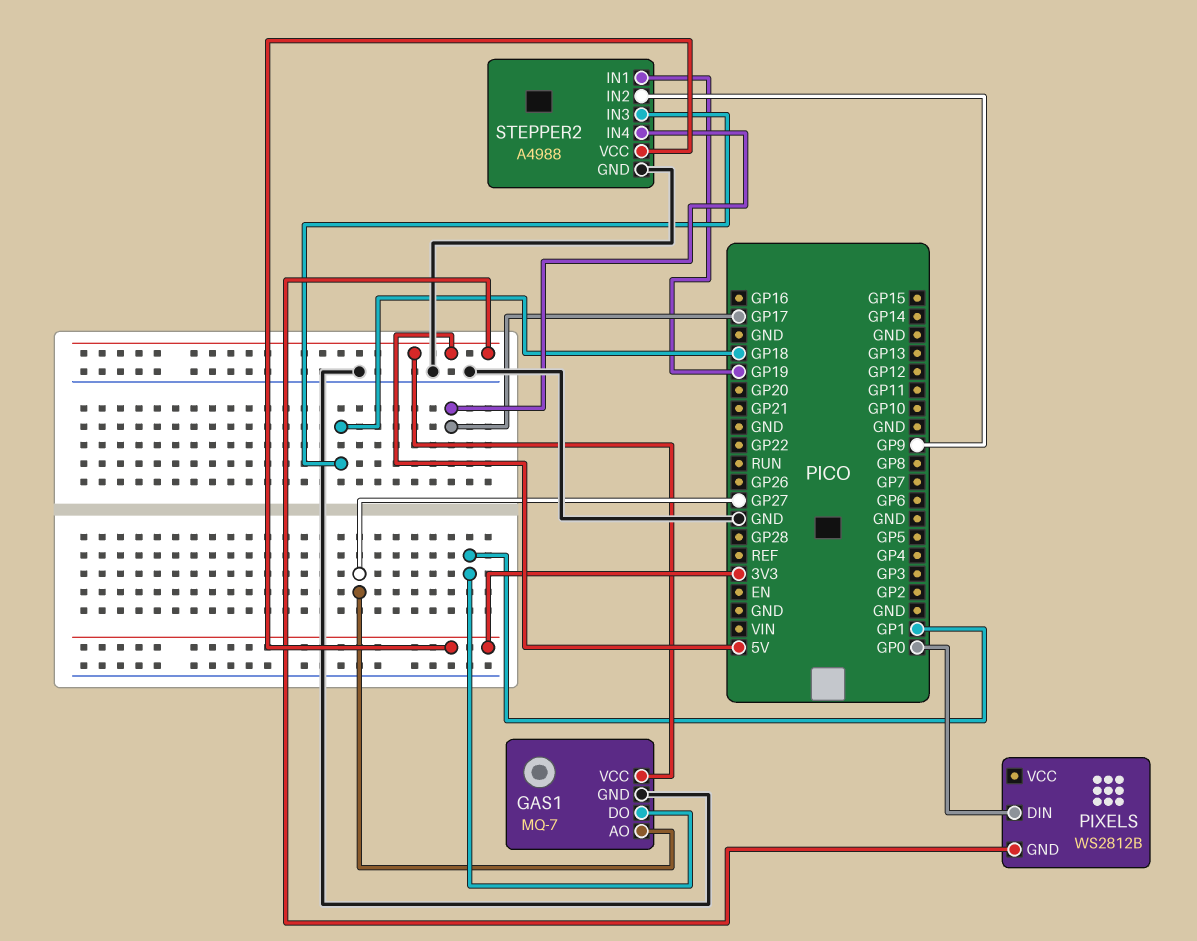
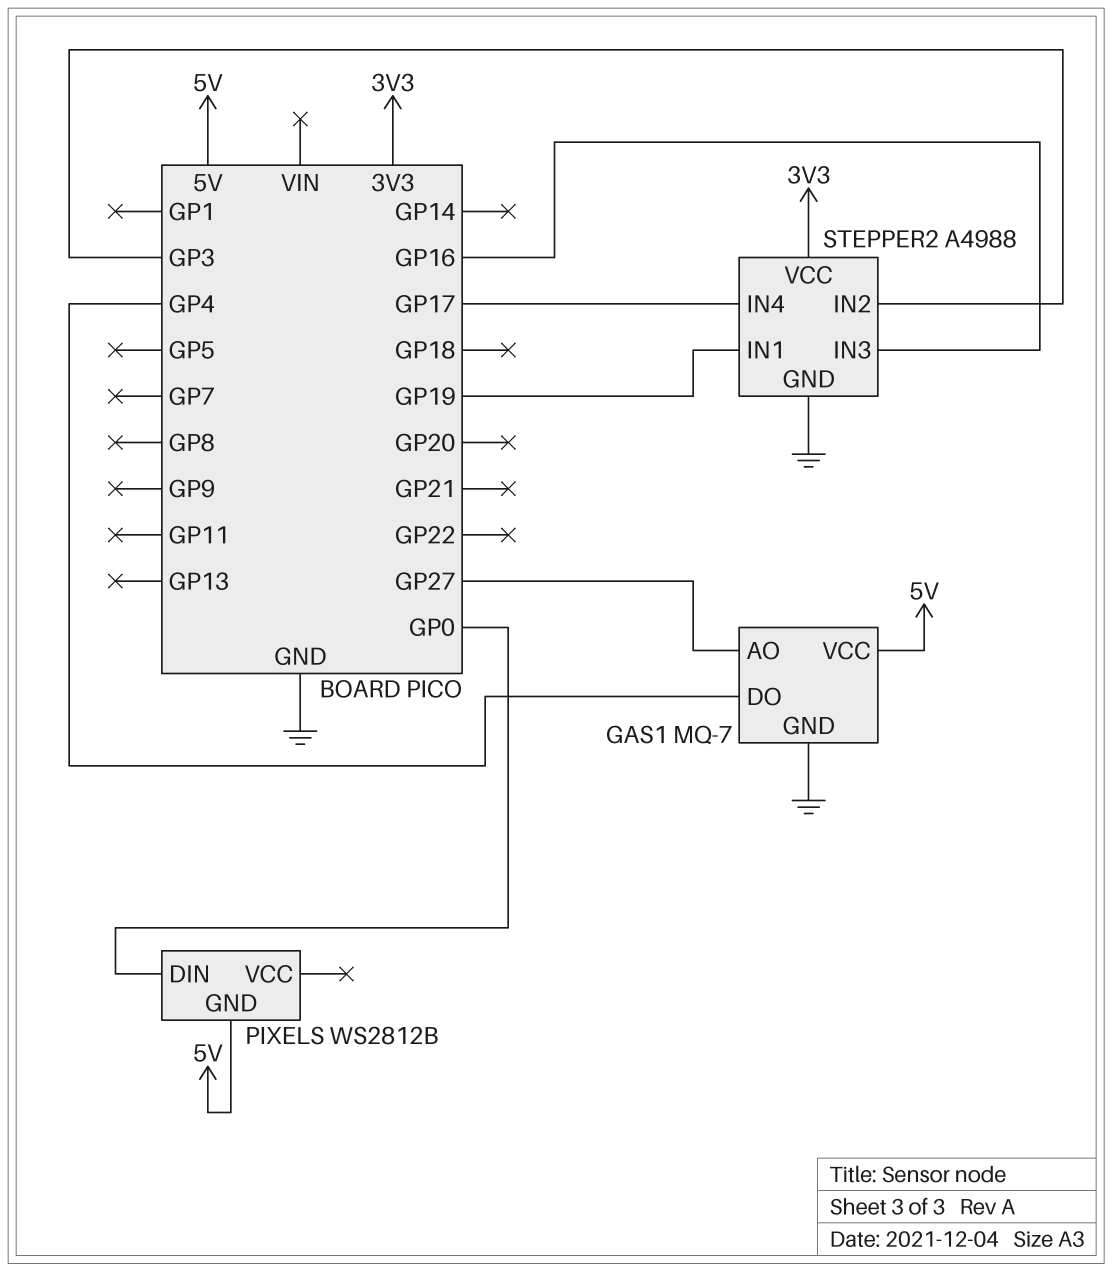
GAS1 pin DO: GP1 -> GP4
STEPPER2 pin IN2: GP9 -> GP3
STEPPER2 pin IN3: GP18 -> GP16

